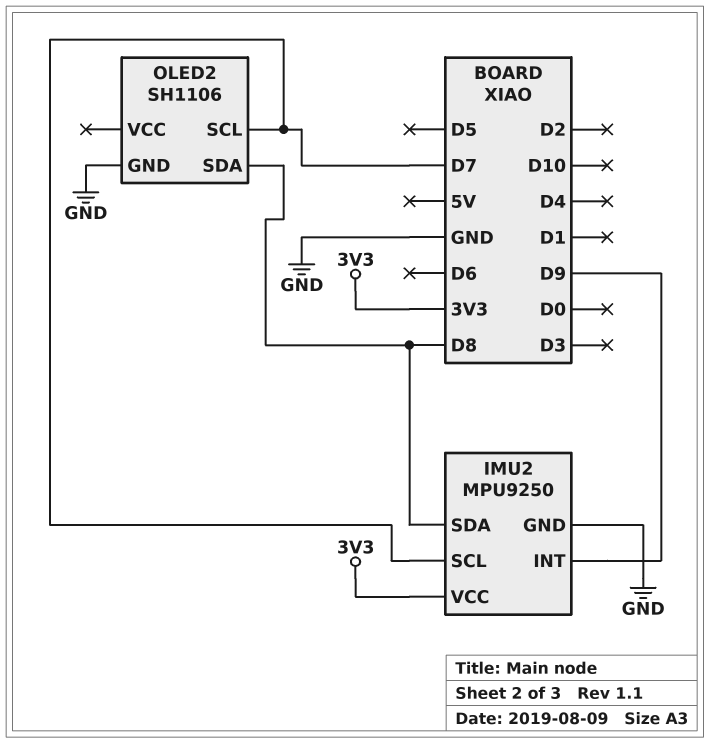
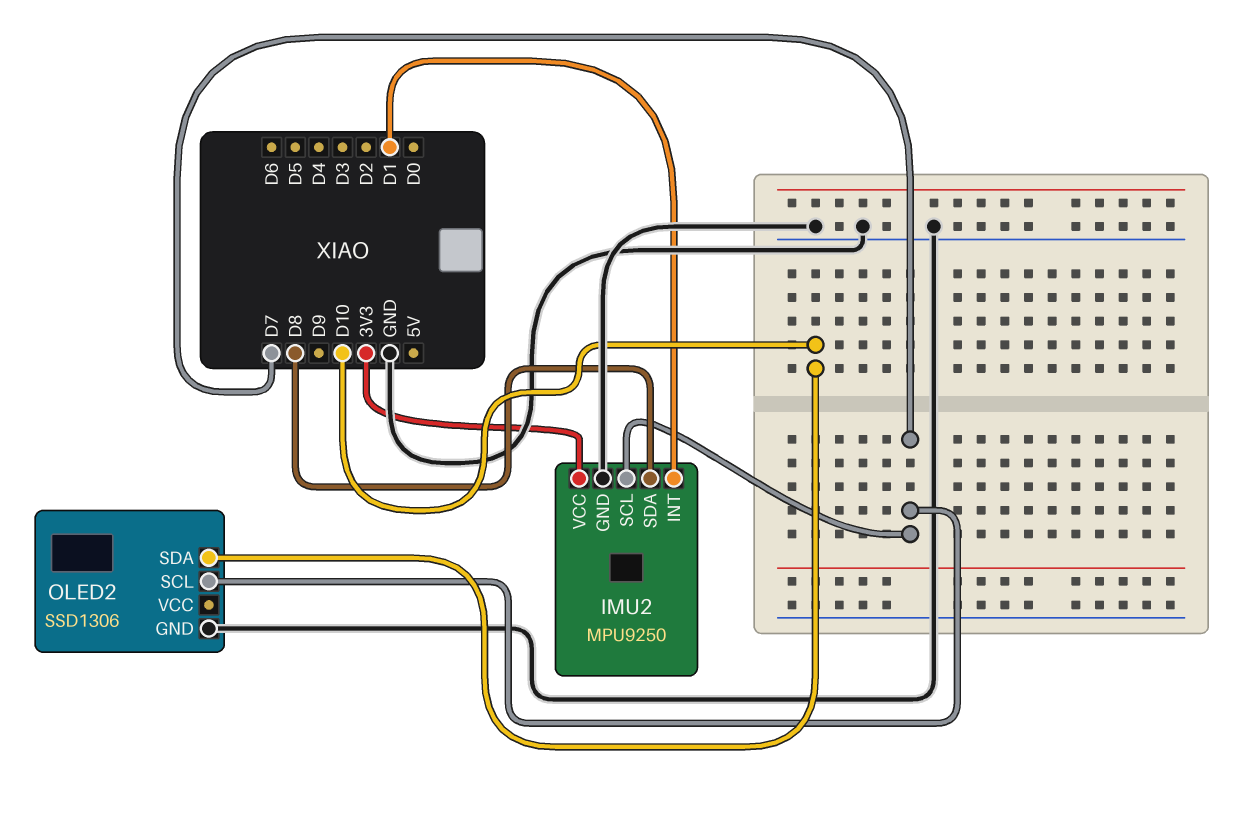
IMU2 pin INT: D9 -> D1
OLED2: SH1106 -> SSD1306
OLED2 pin SDA: D8 -> D10

